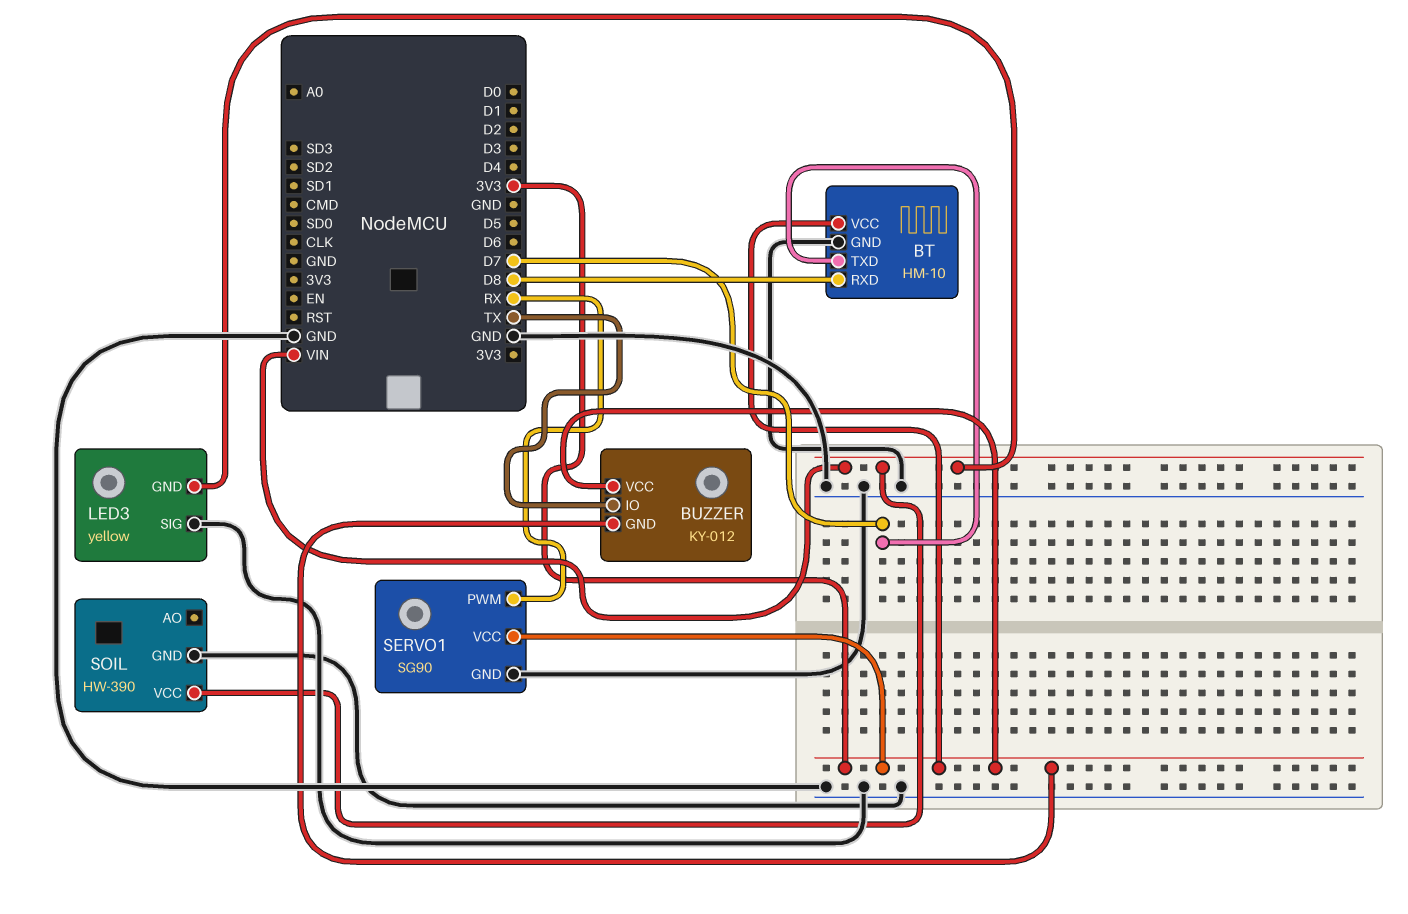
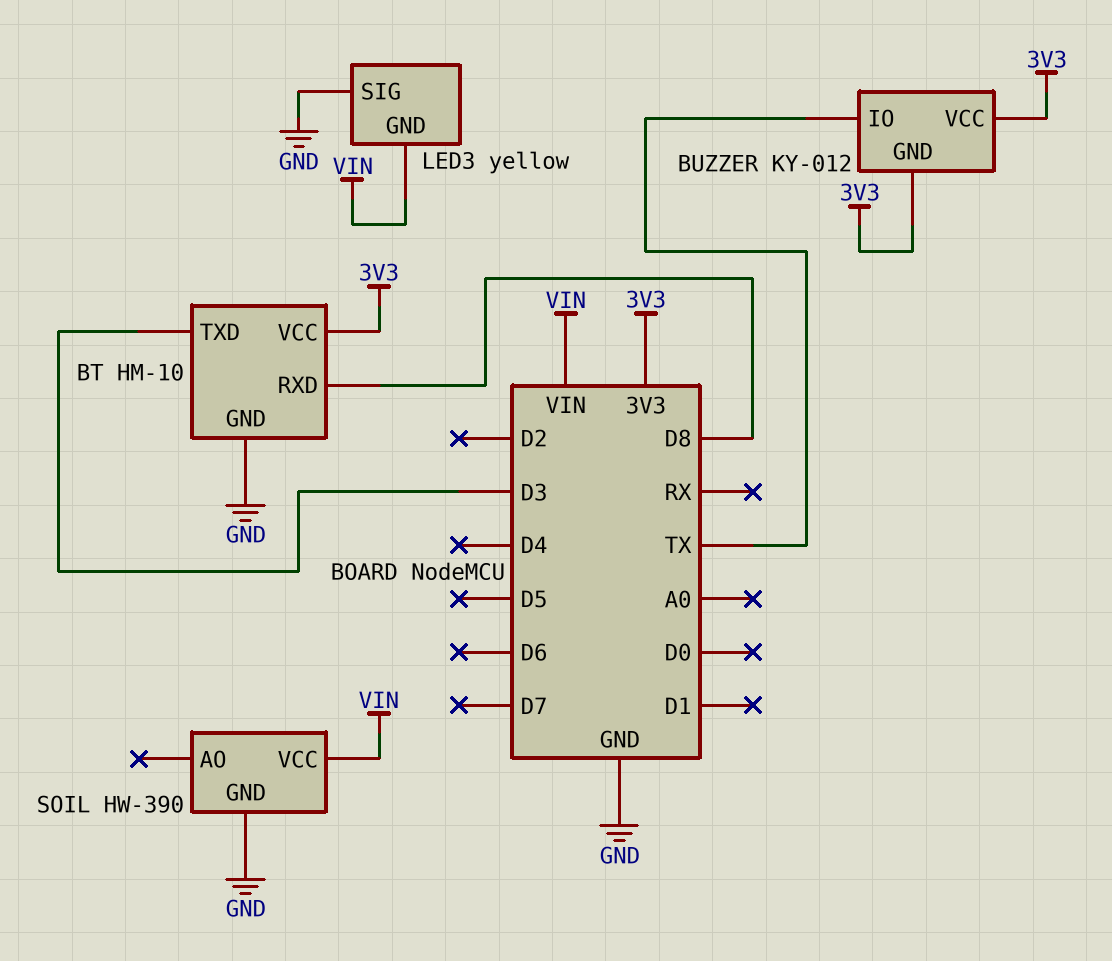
BT pin TXD: D7 -> D3
SERVO1: SG90 -> none
SERVO1 pin GND: GND -> none
SERVO1 pin PWM: RX -> none
SERVO1 pin VCC: 3V3 -> none

